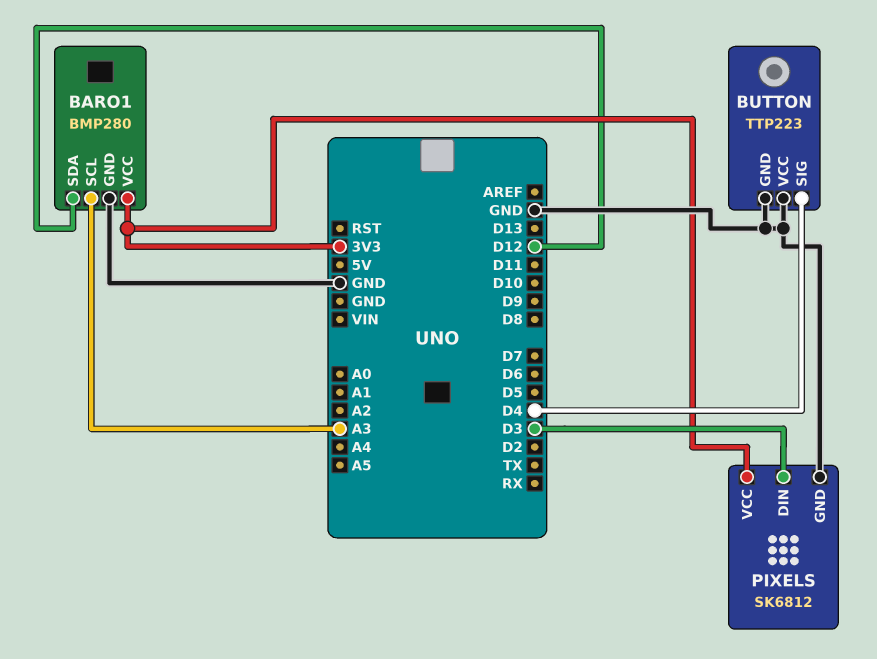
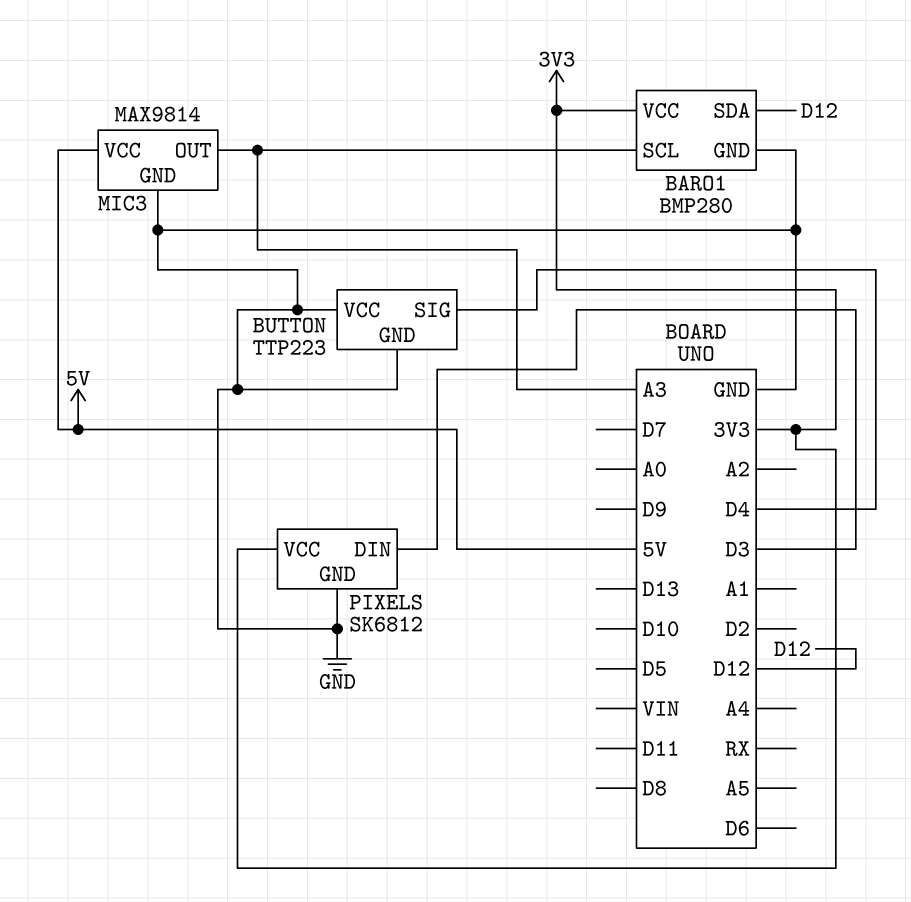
MIC3: none -> MAX9814
MIC3 pin GND: none -> GND
MIC3 pin OUT: none -> A3
MIC3 pin VCC: none -> 5V

